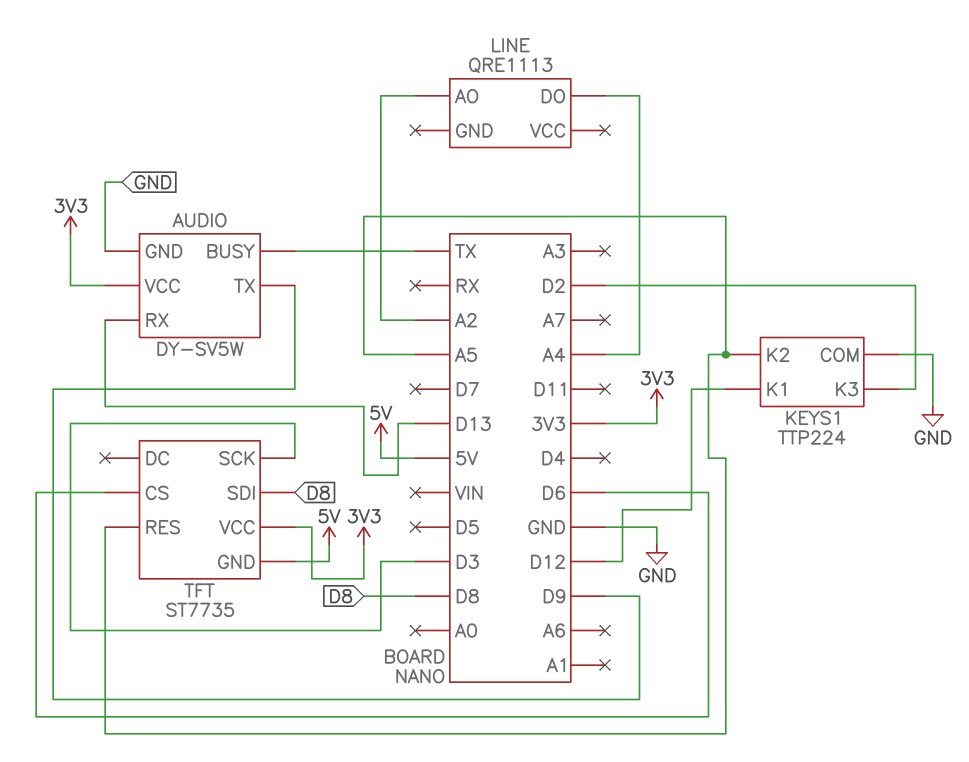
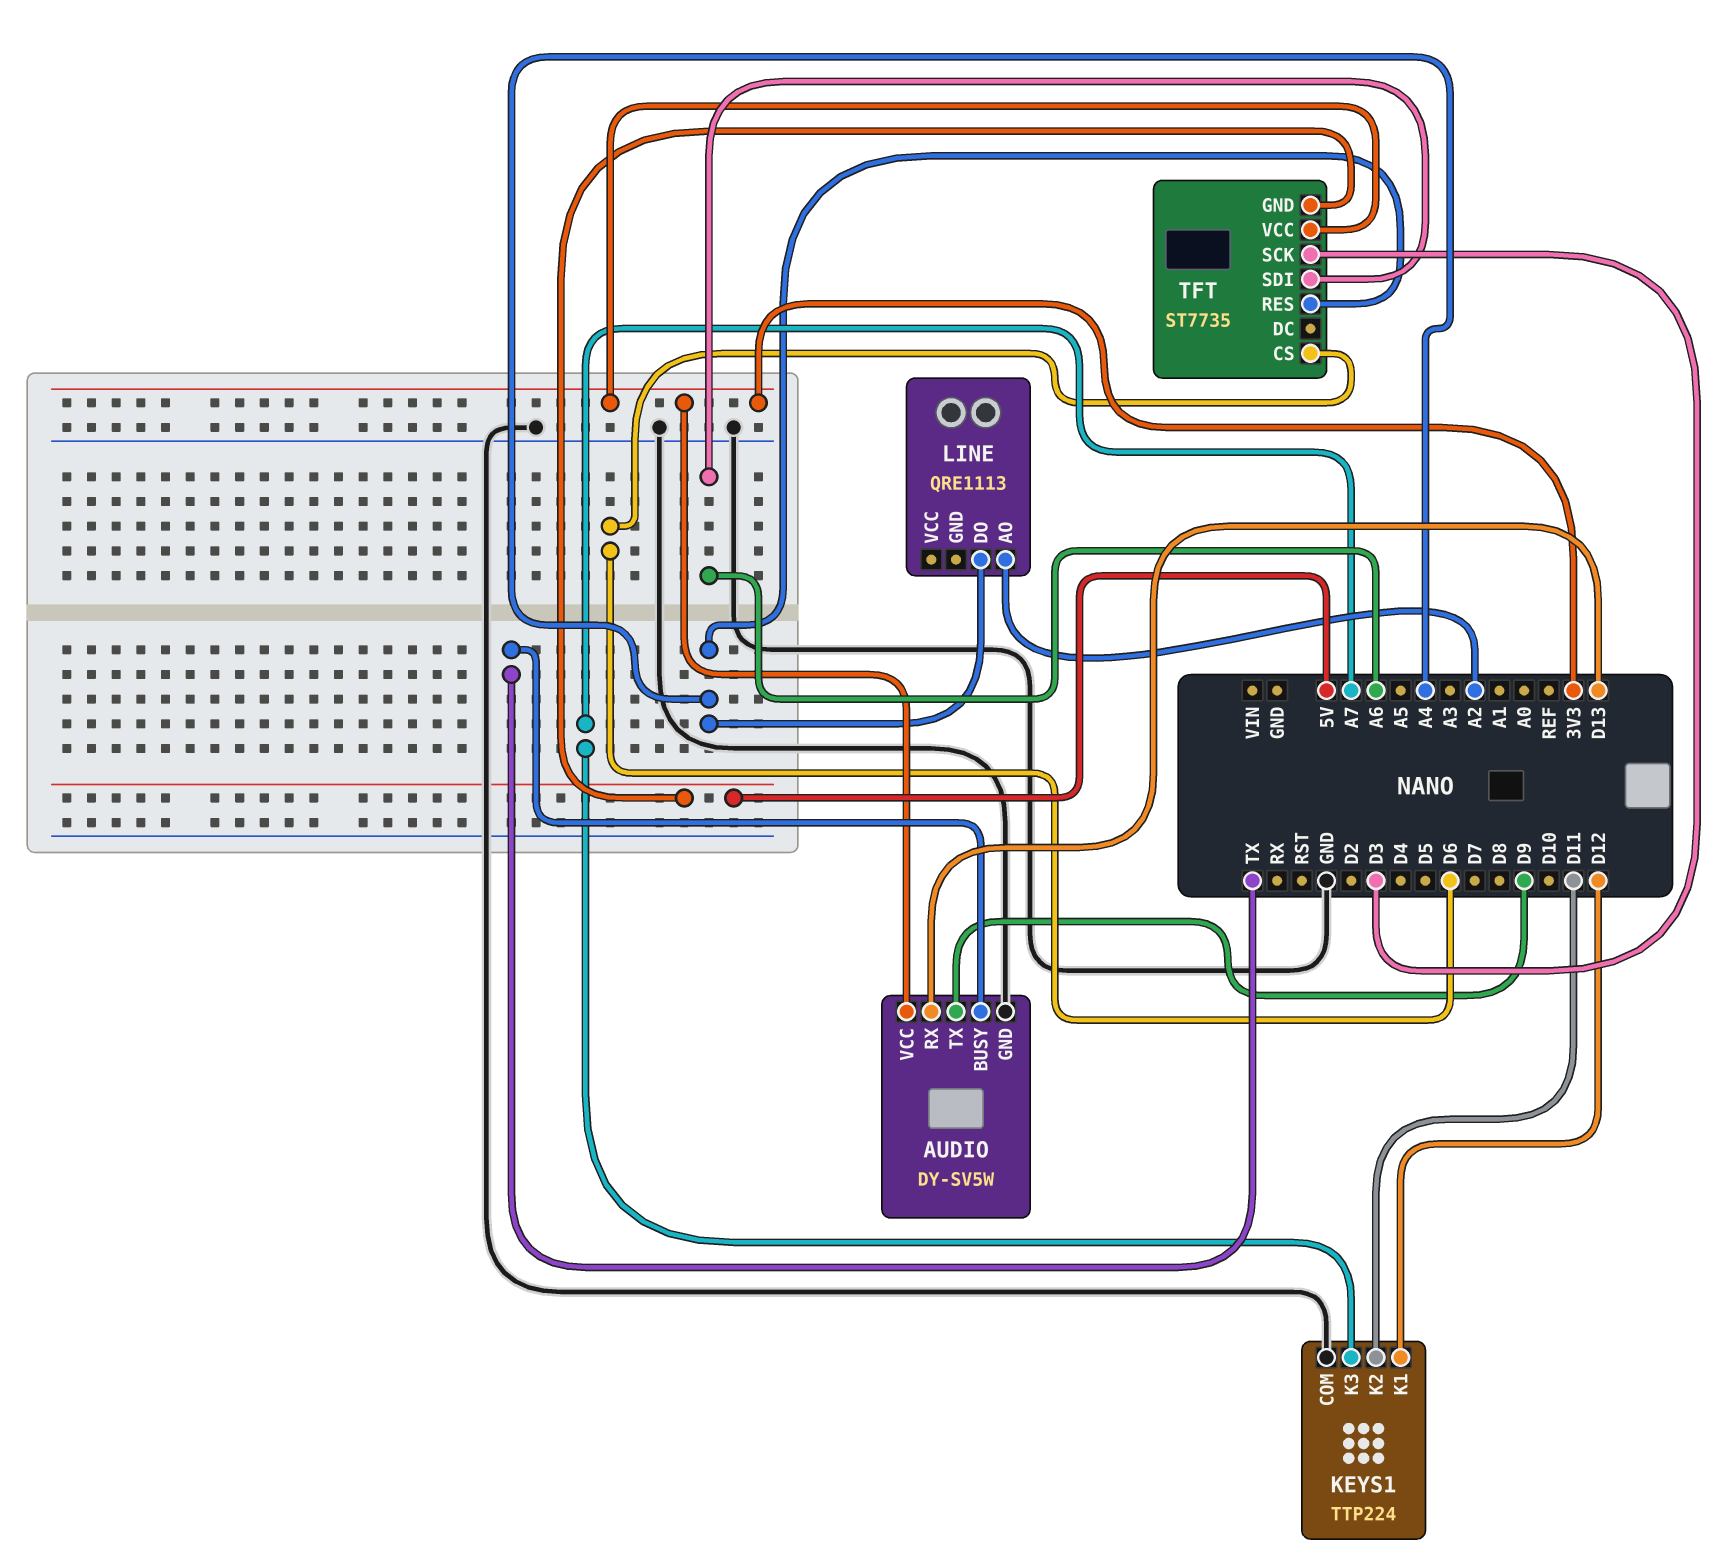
KEYS1 pin K2: A5 -> D11
KEYS1 pin K3: D2 -> A7
TFT pin RES: A5 -> A4
TFT pin SDI: D8 -> A6

